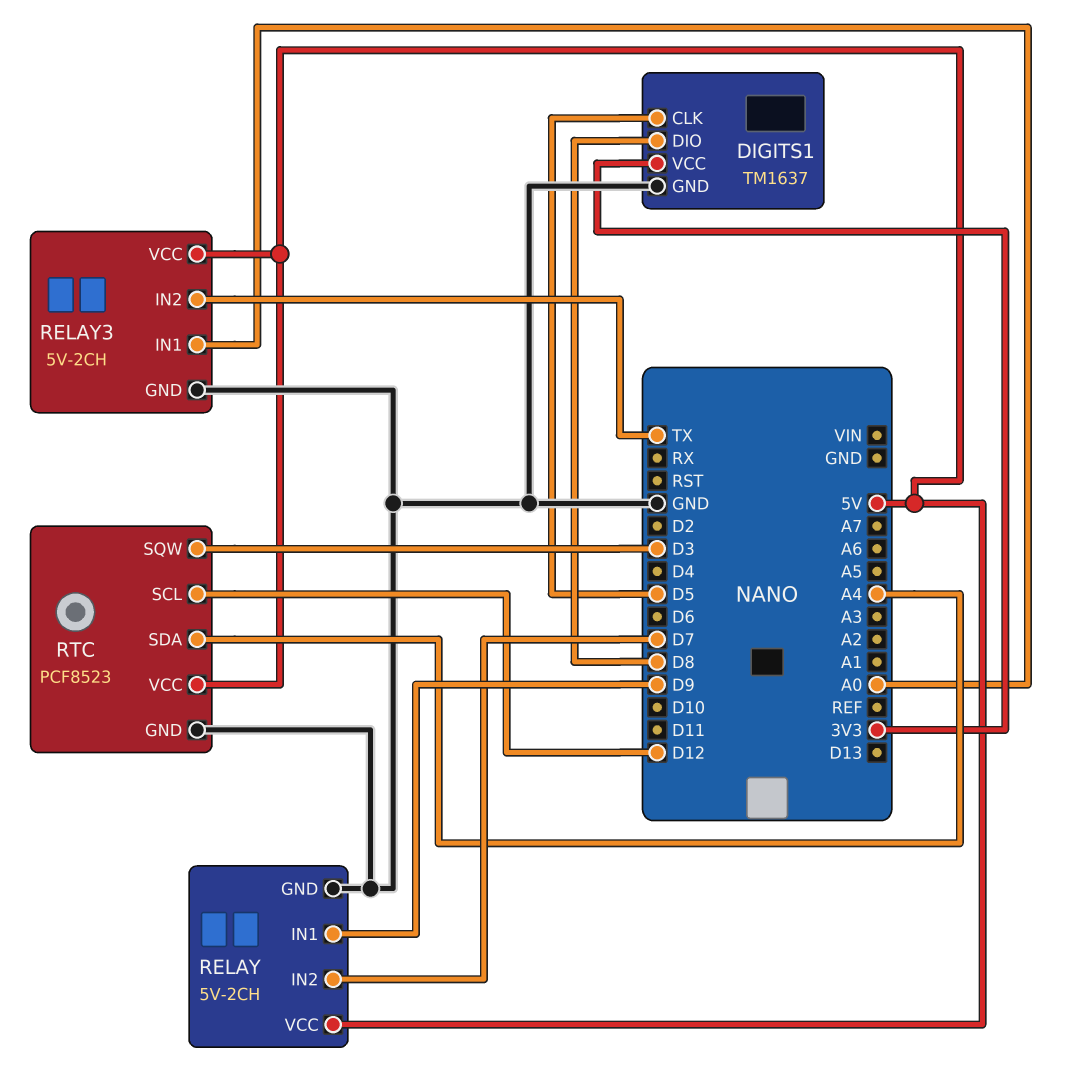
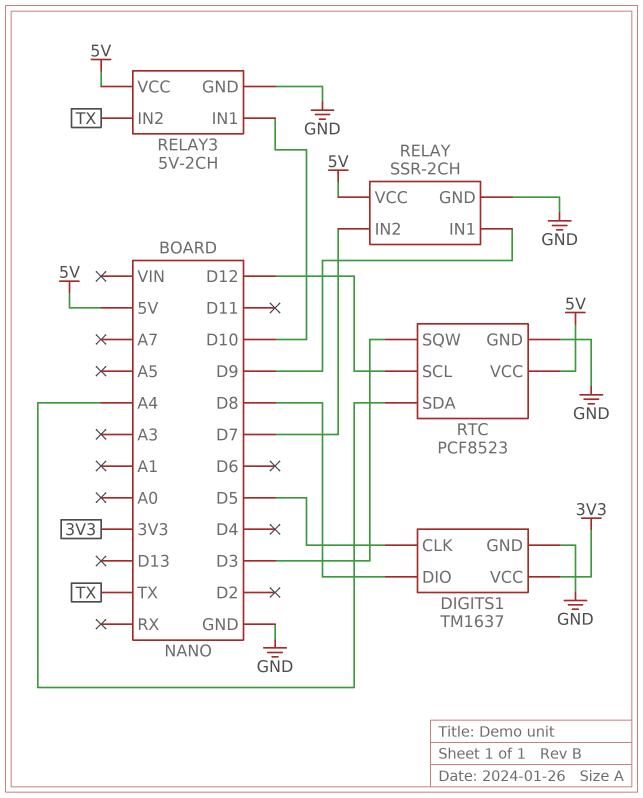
RELAY: 5V-2CH -> SSR-2CH
RELAY3 pin IN1: A0 -> D10

